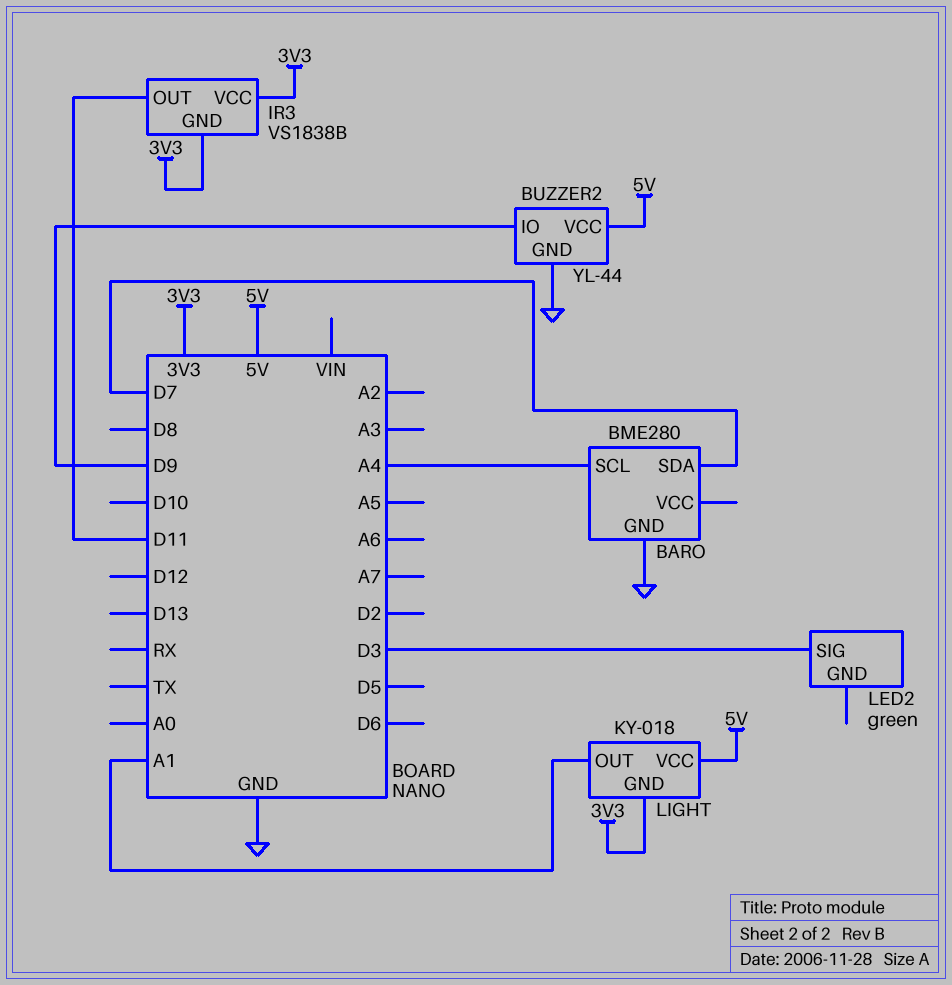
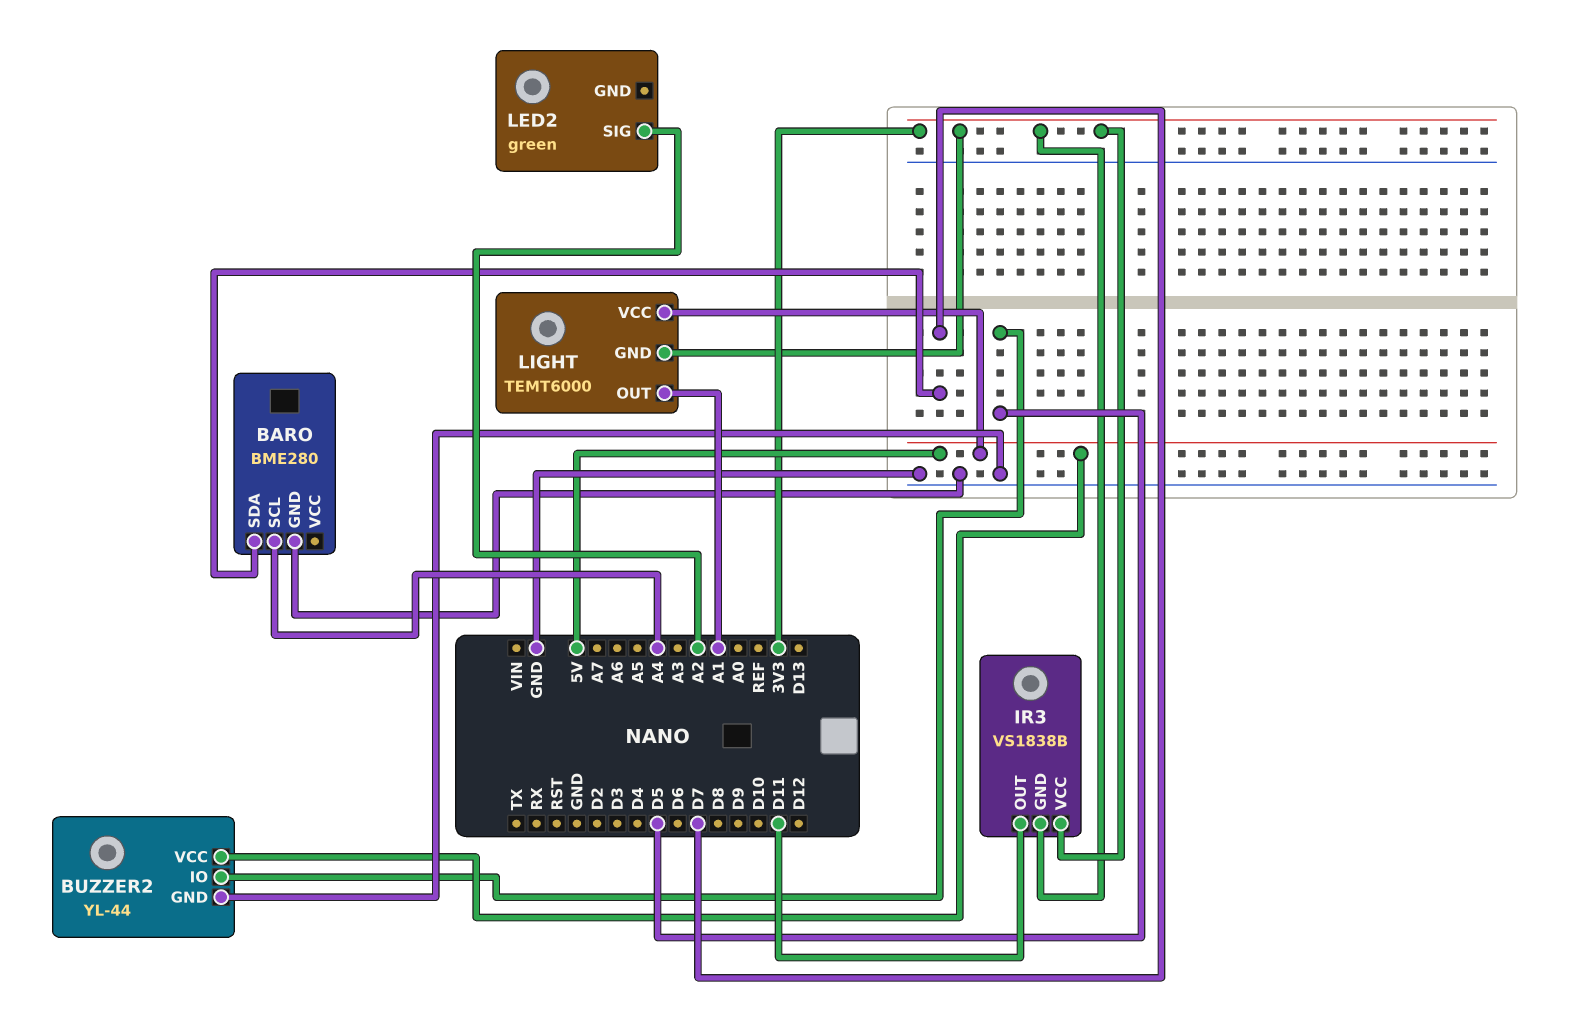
BUZZER2 pin IO: D9 -> D5
LED2 pin SIG: D3 -> A2
LIGHT: KY-018 -> TEMT6000

